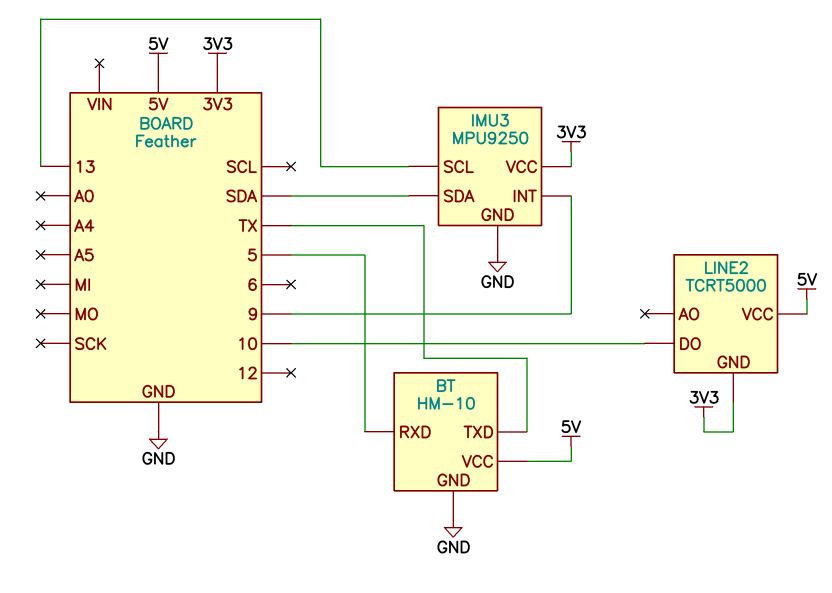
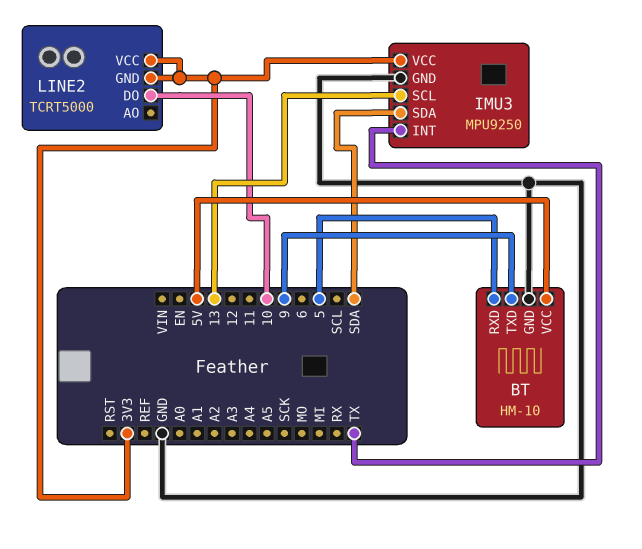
BT pin TXD: TX -> 9
IMU3 pin INT: 9 -> TX
LINE2 pin VCC: 5V -> 3V3

